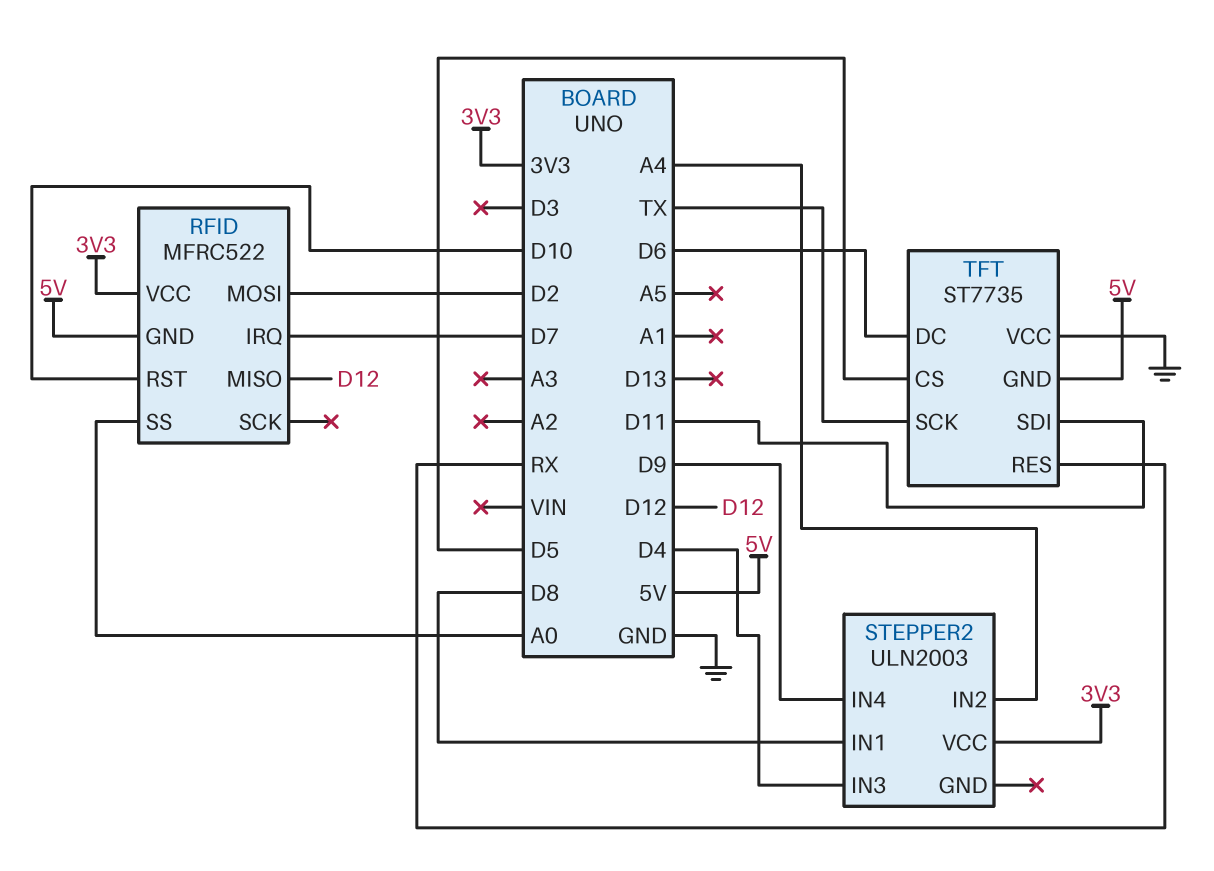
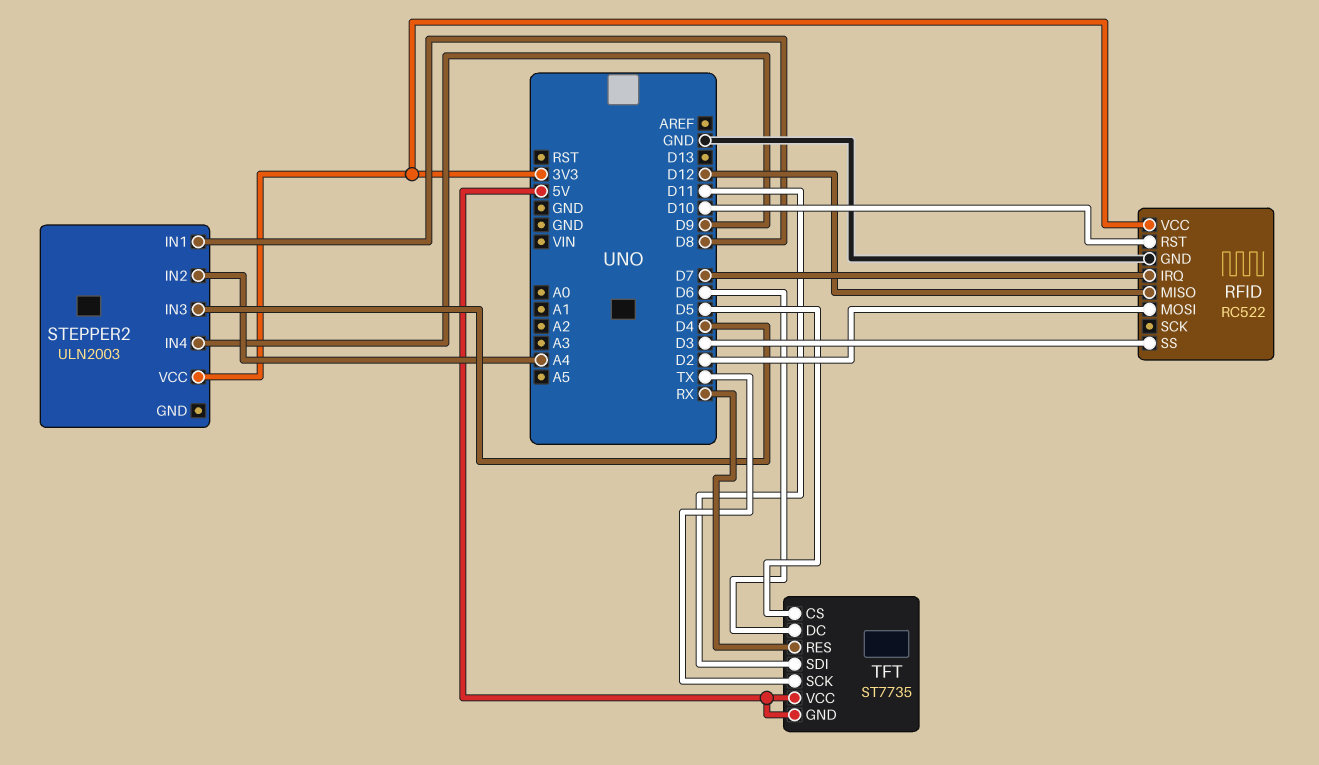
RFID: MFRC522 -> RC522
RFID pin GND: 5V -> GND
RFID pin SS: A0 -> D3
TFT pin VCC: GND -> 5V

